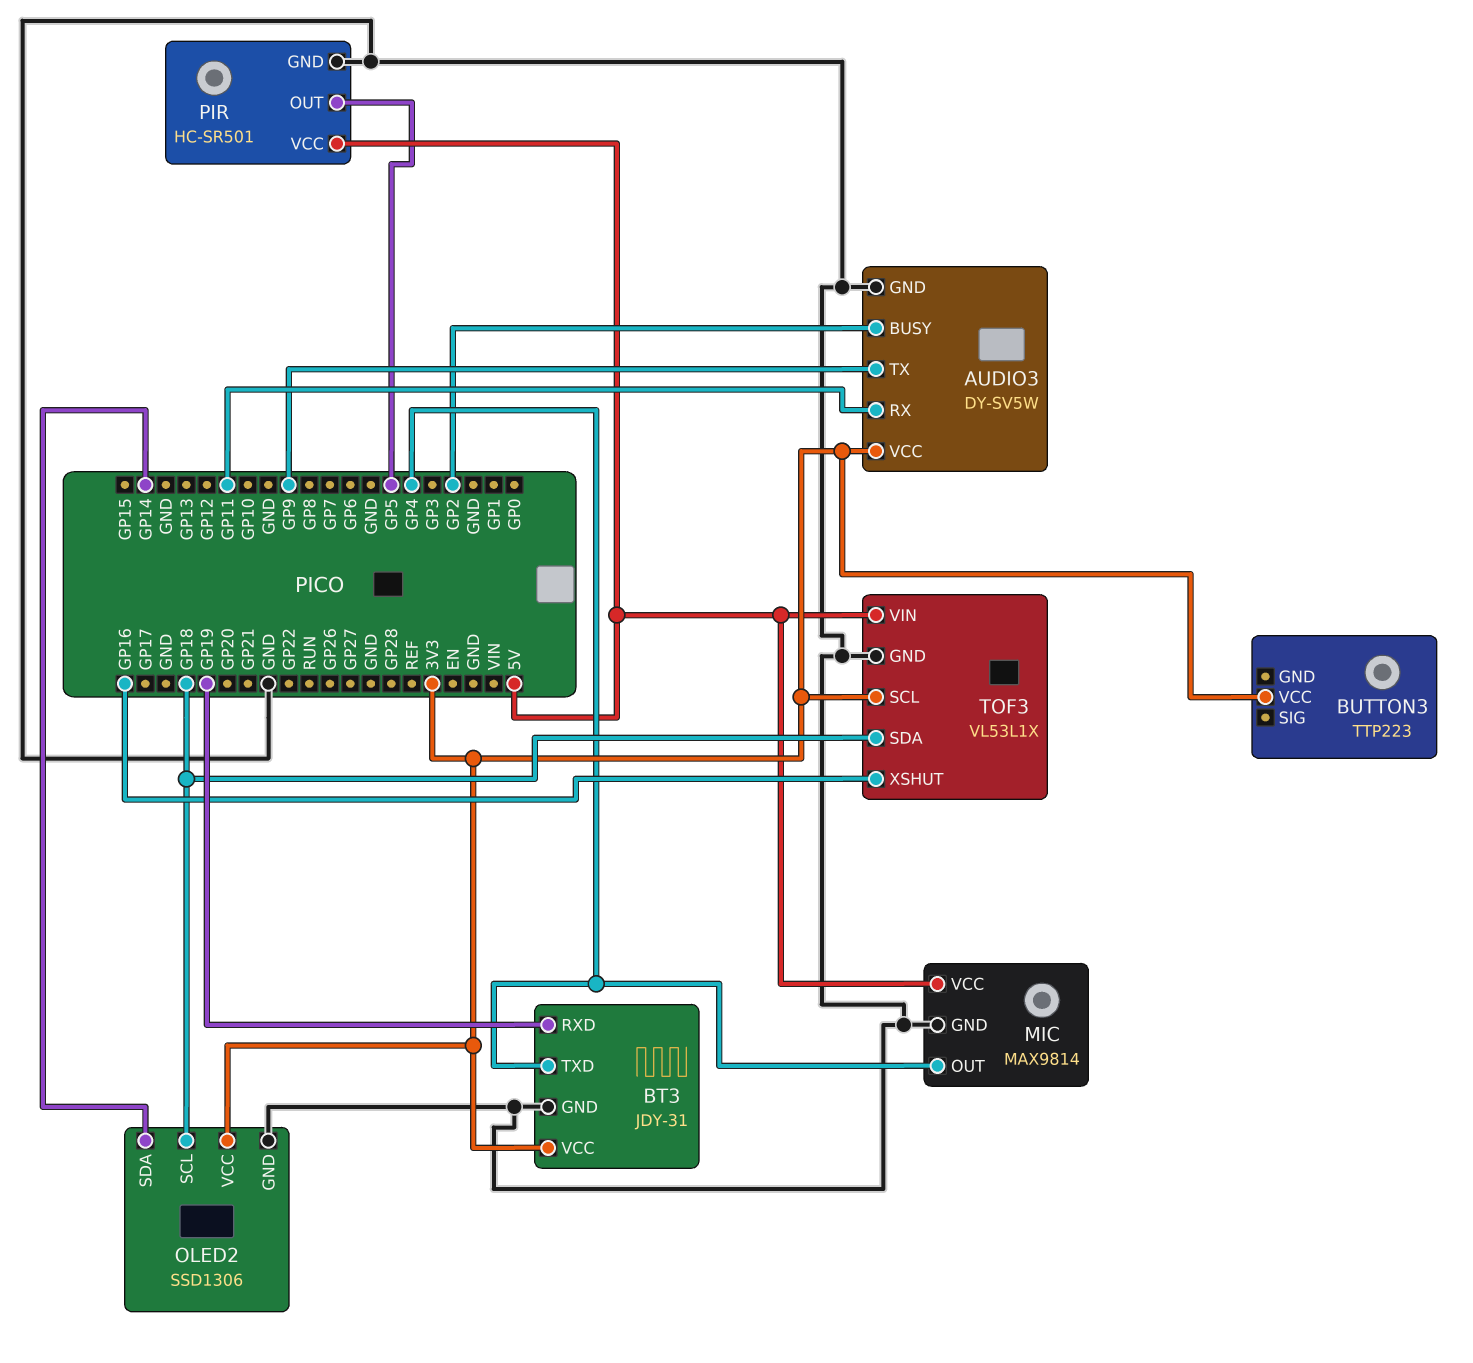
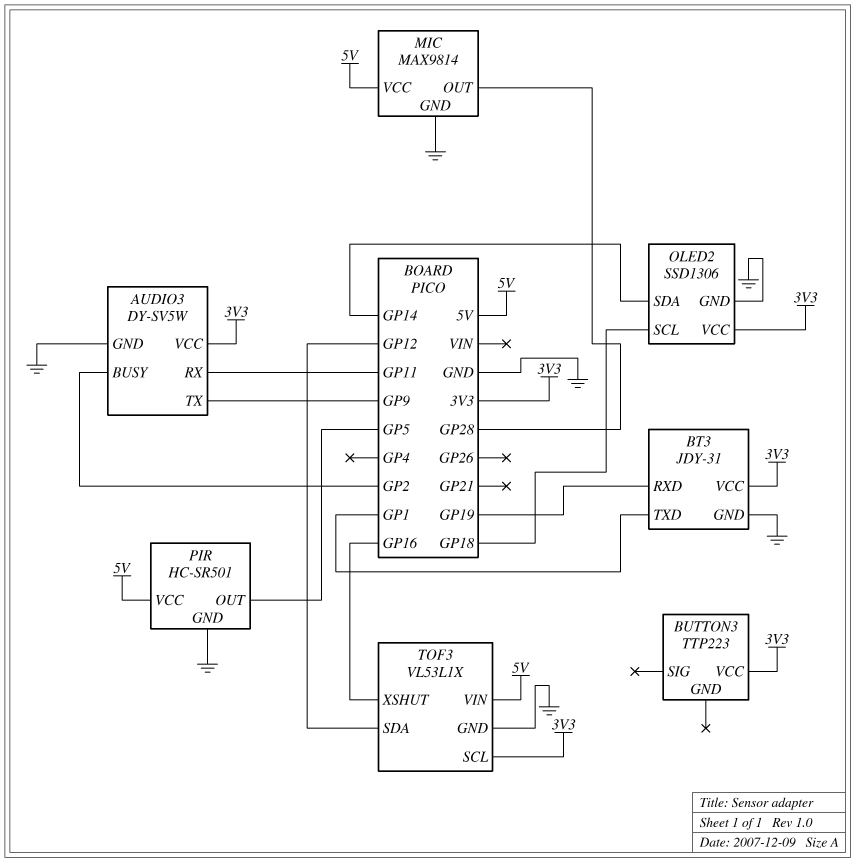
BT3 pin TXD: GP4 -> GP1
MIC pin OUT: GP4 -> GP28
TOF3 pin SDA: GP18 -> GP12

